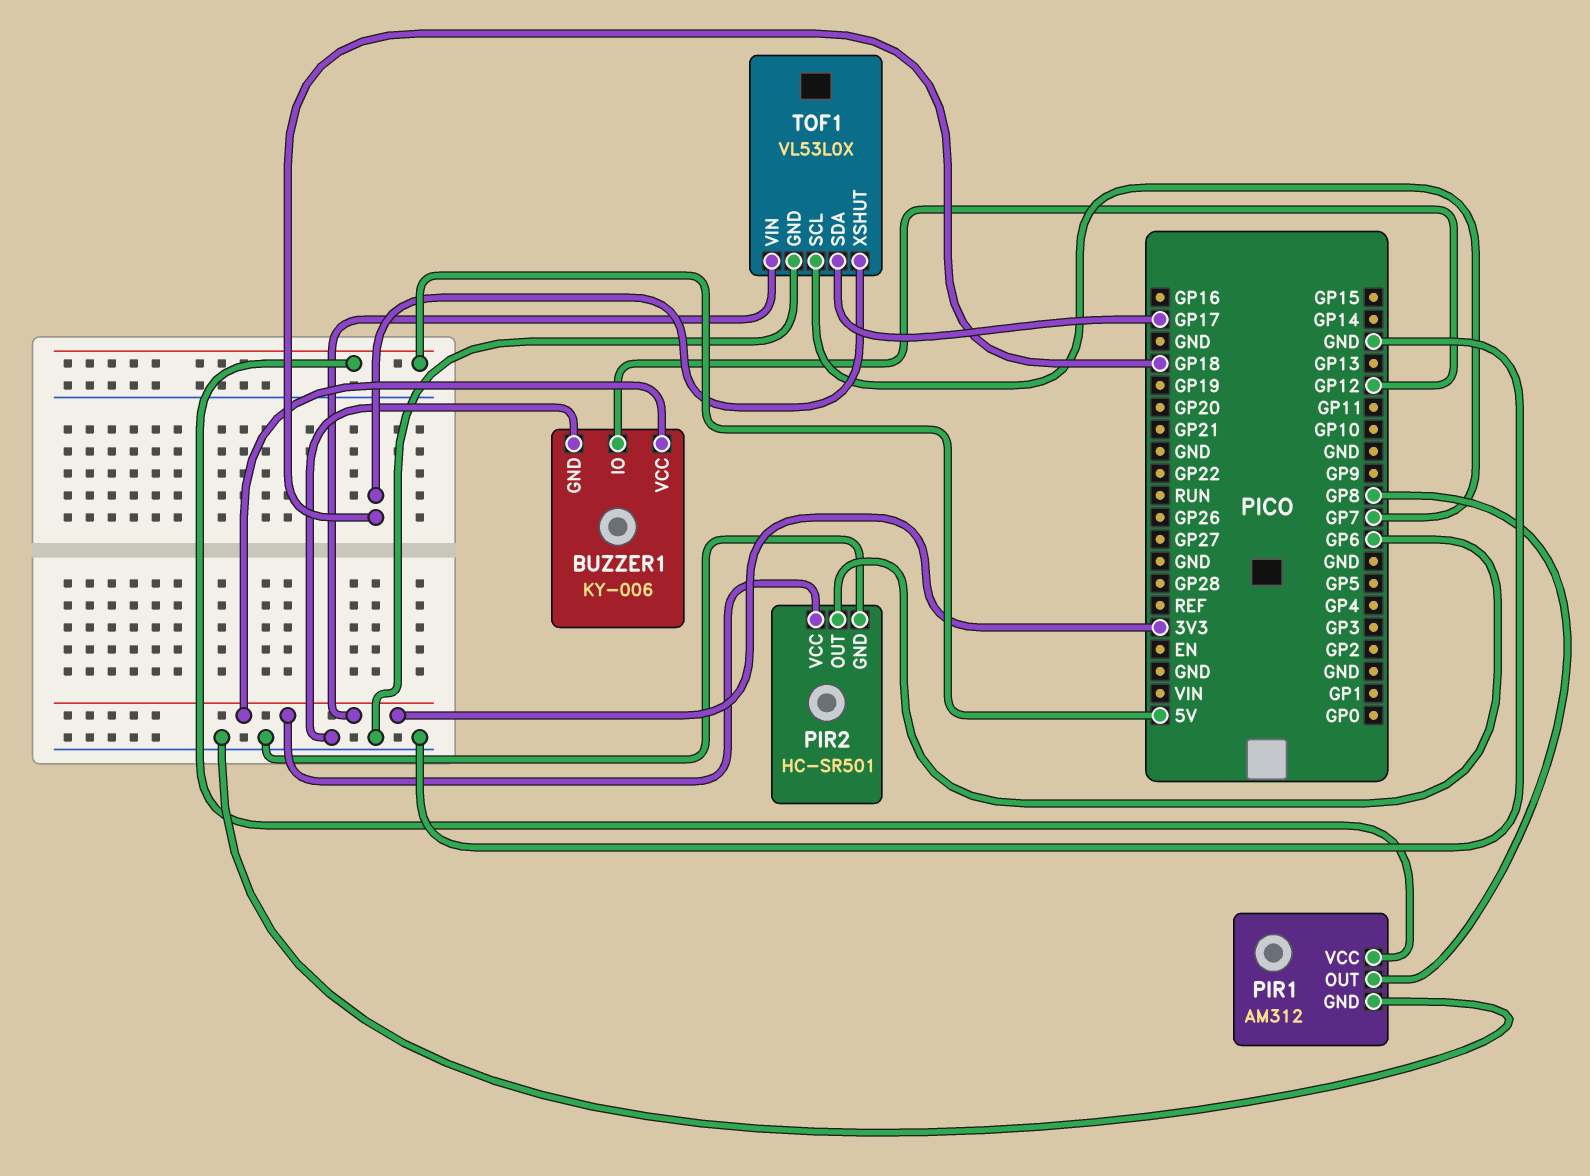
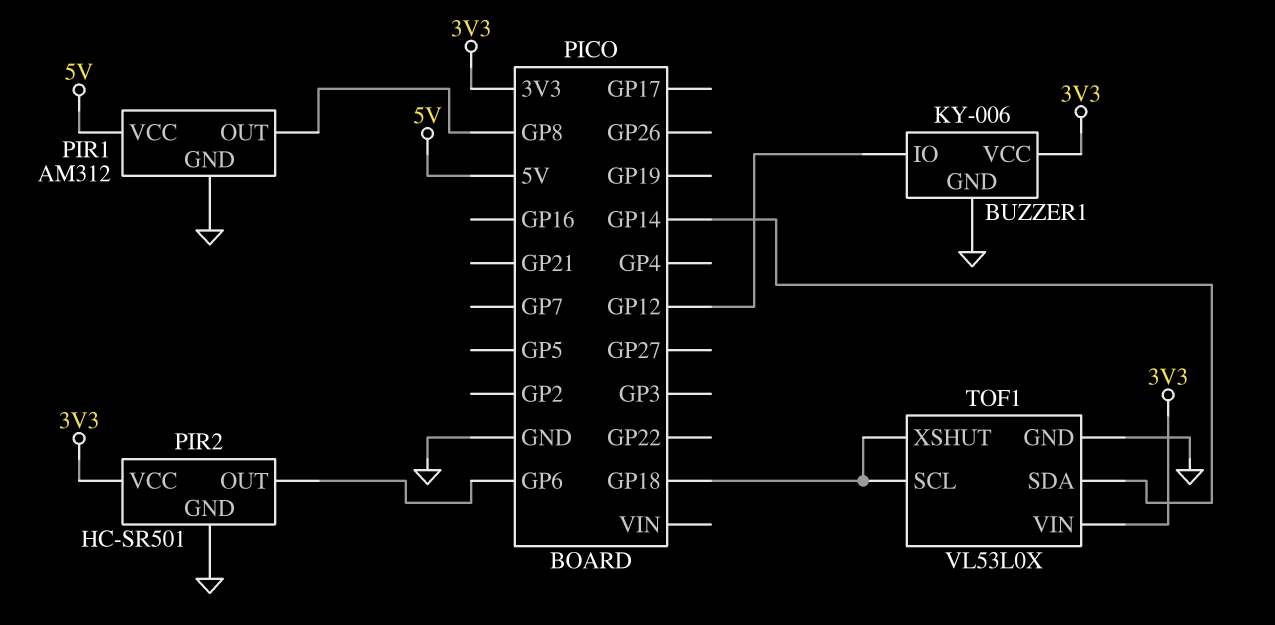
TOF1 pin SCL: GP7 -> GP18
TOF1 pin SDA: GP17 -> GP14

